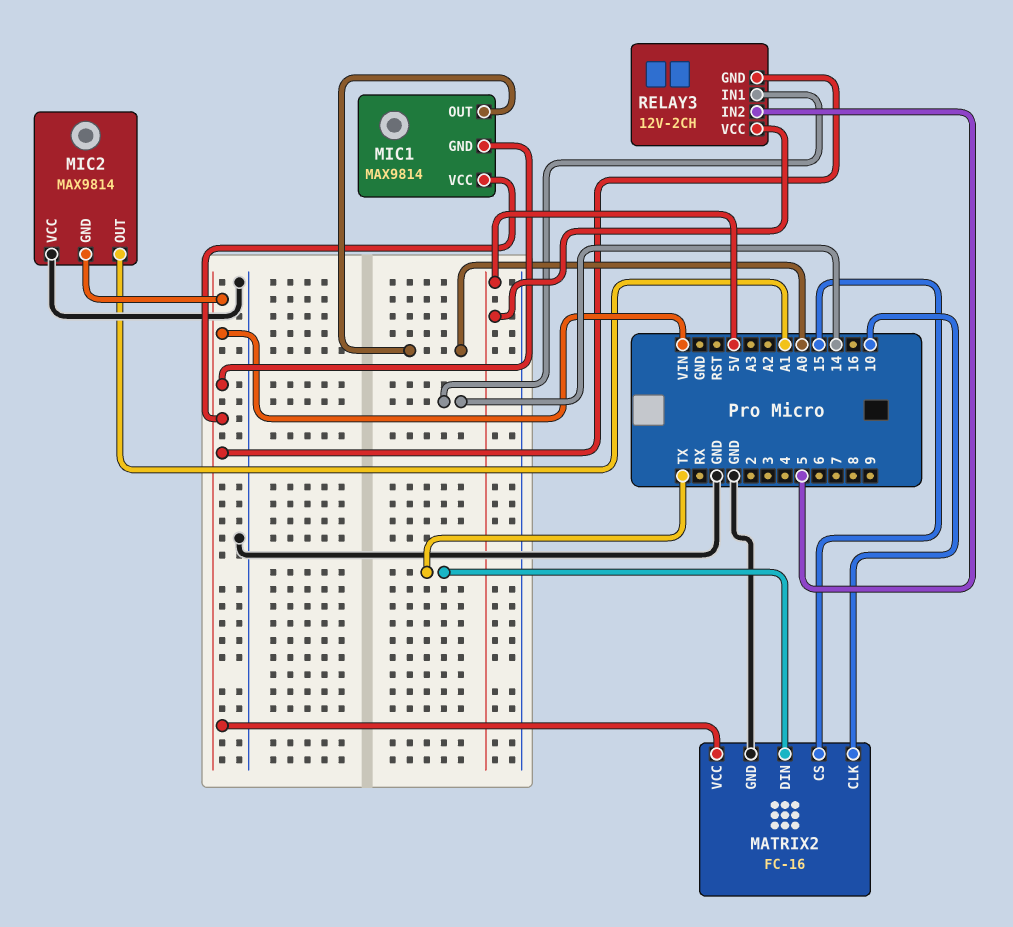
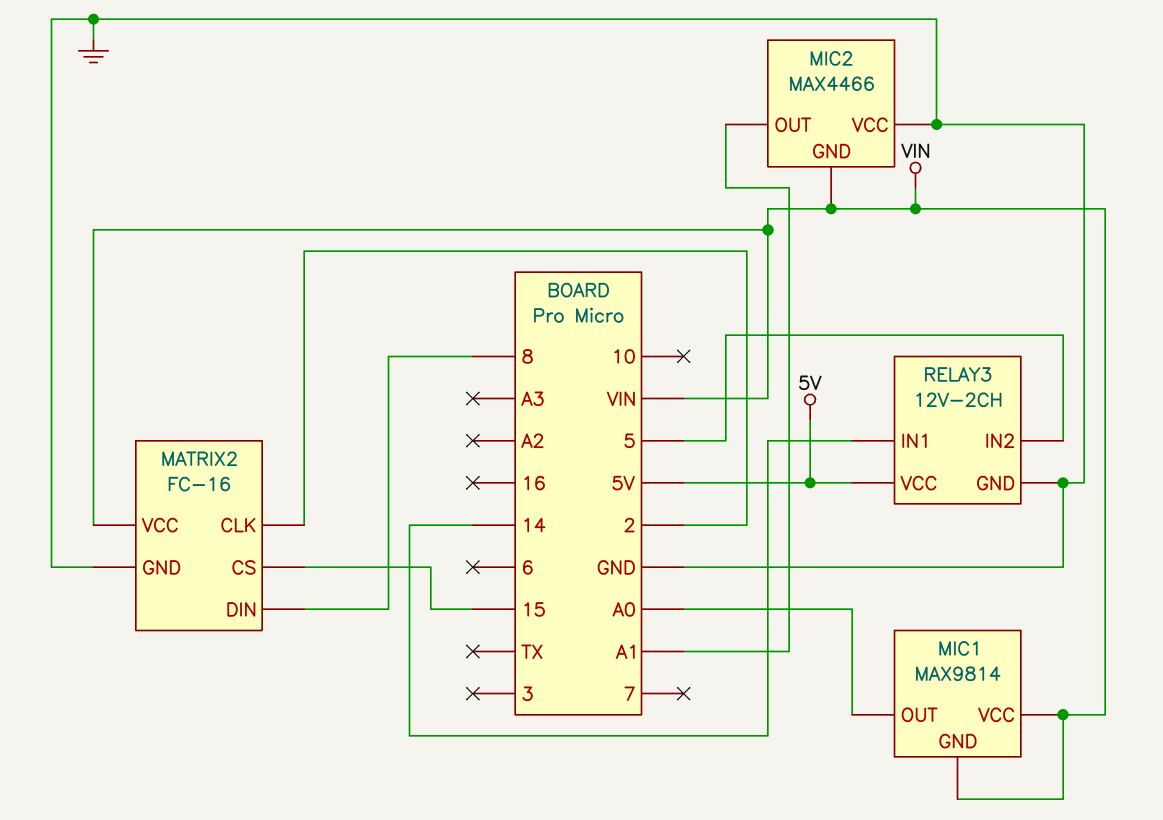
MATRIX2 pin CLK: 10 -> 2
MATRIX2 pin DIN: TX -> 8
MIC2: MAX9814 -> MAX4466
RELAY3 pin GND: VIN -> GND

